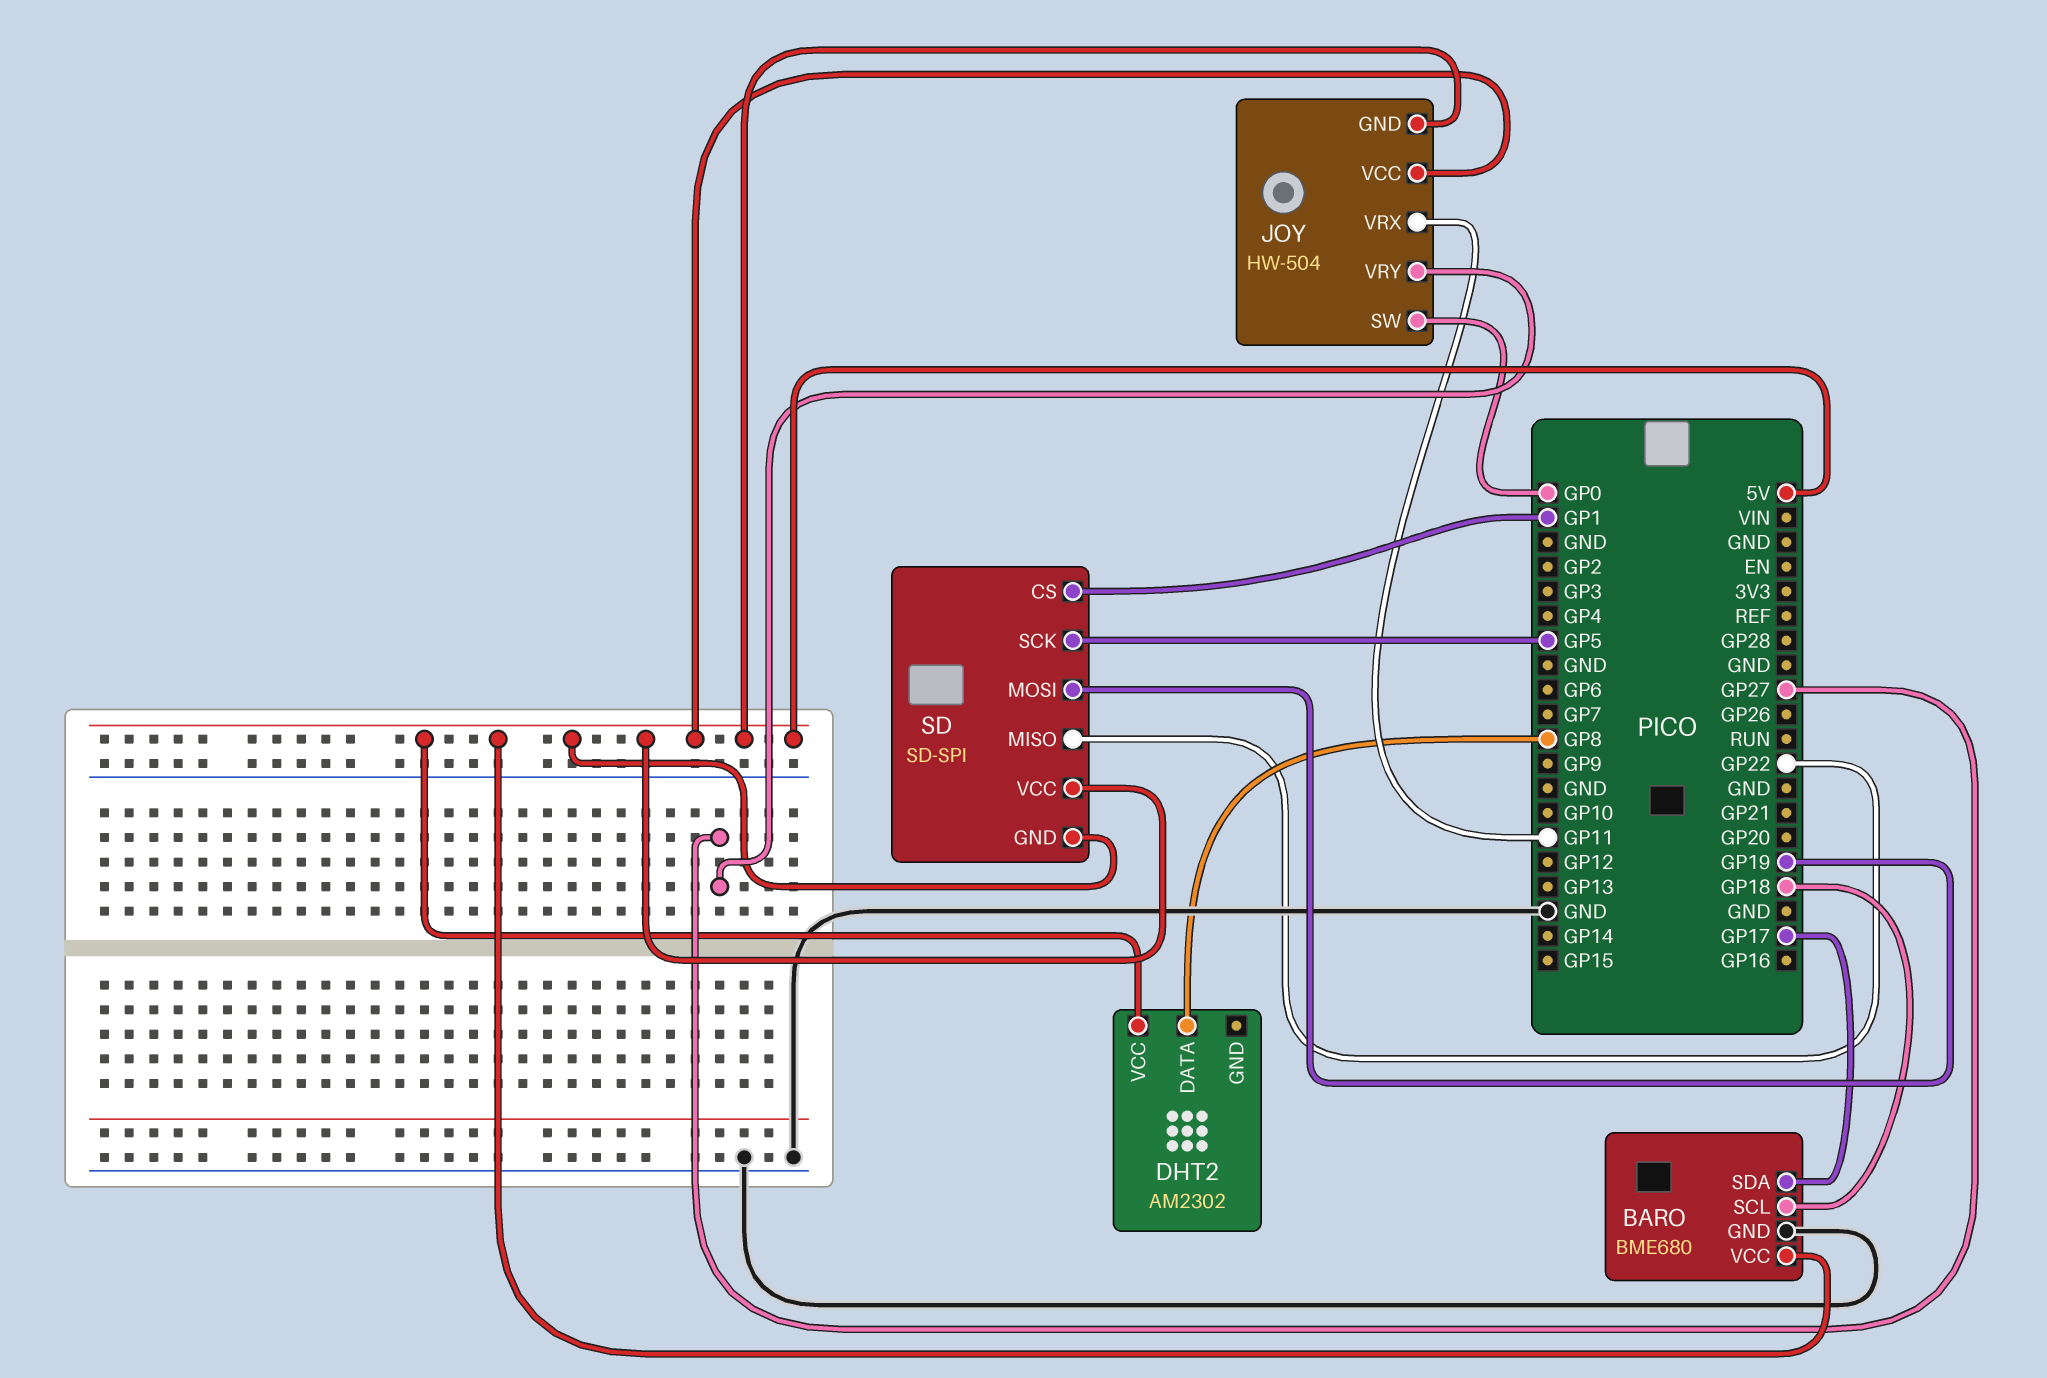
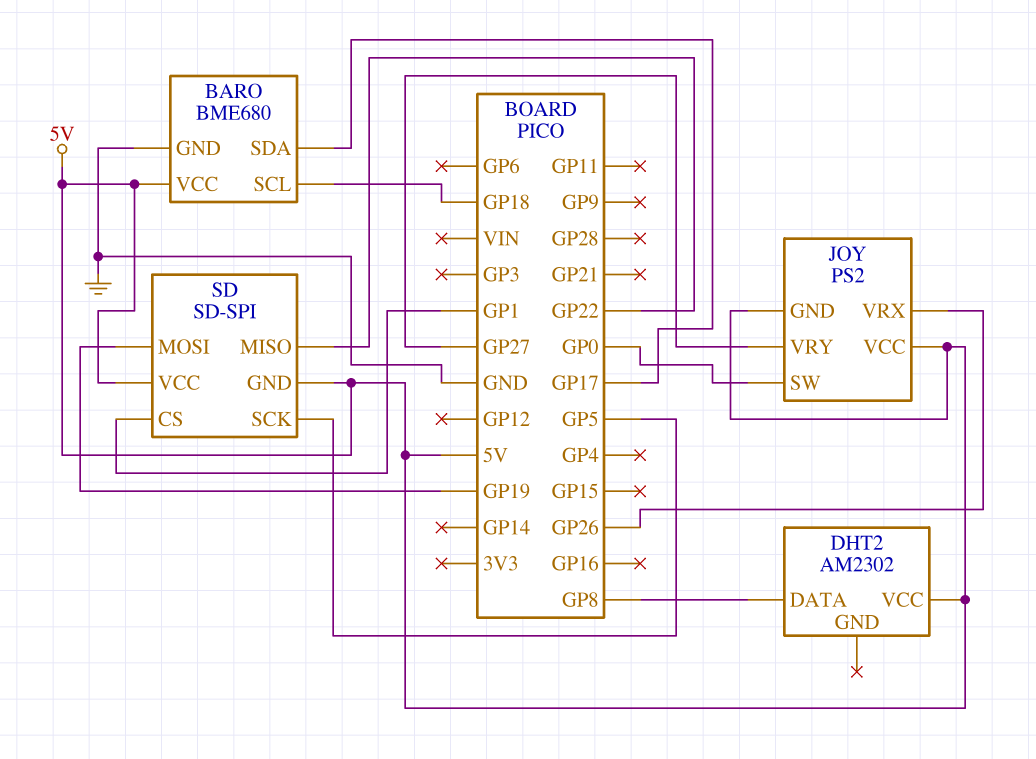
JOY: HW-504 -> PS2
JOY pin VRX: GP11 -> GP26

